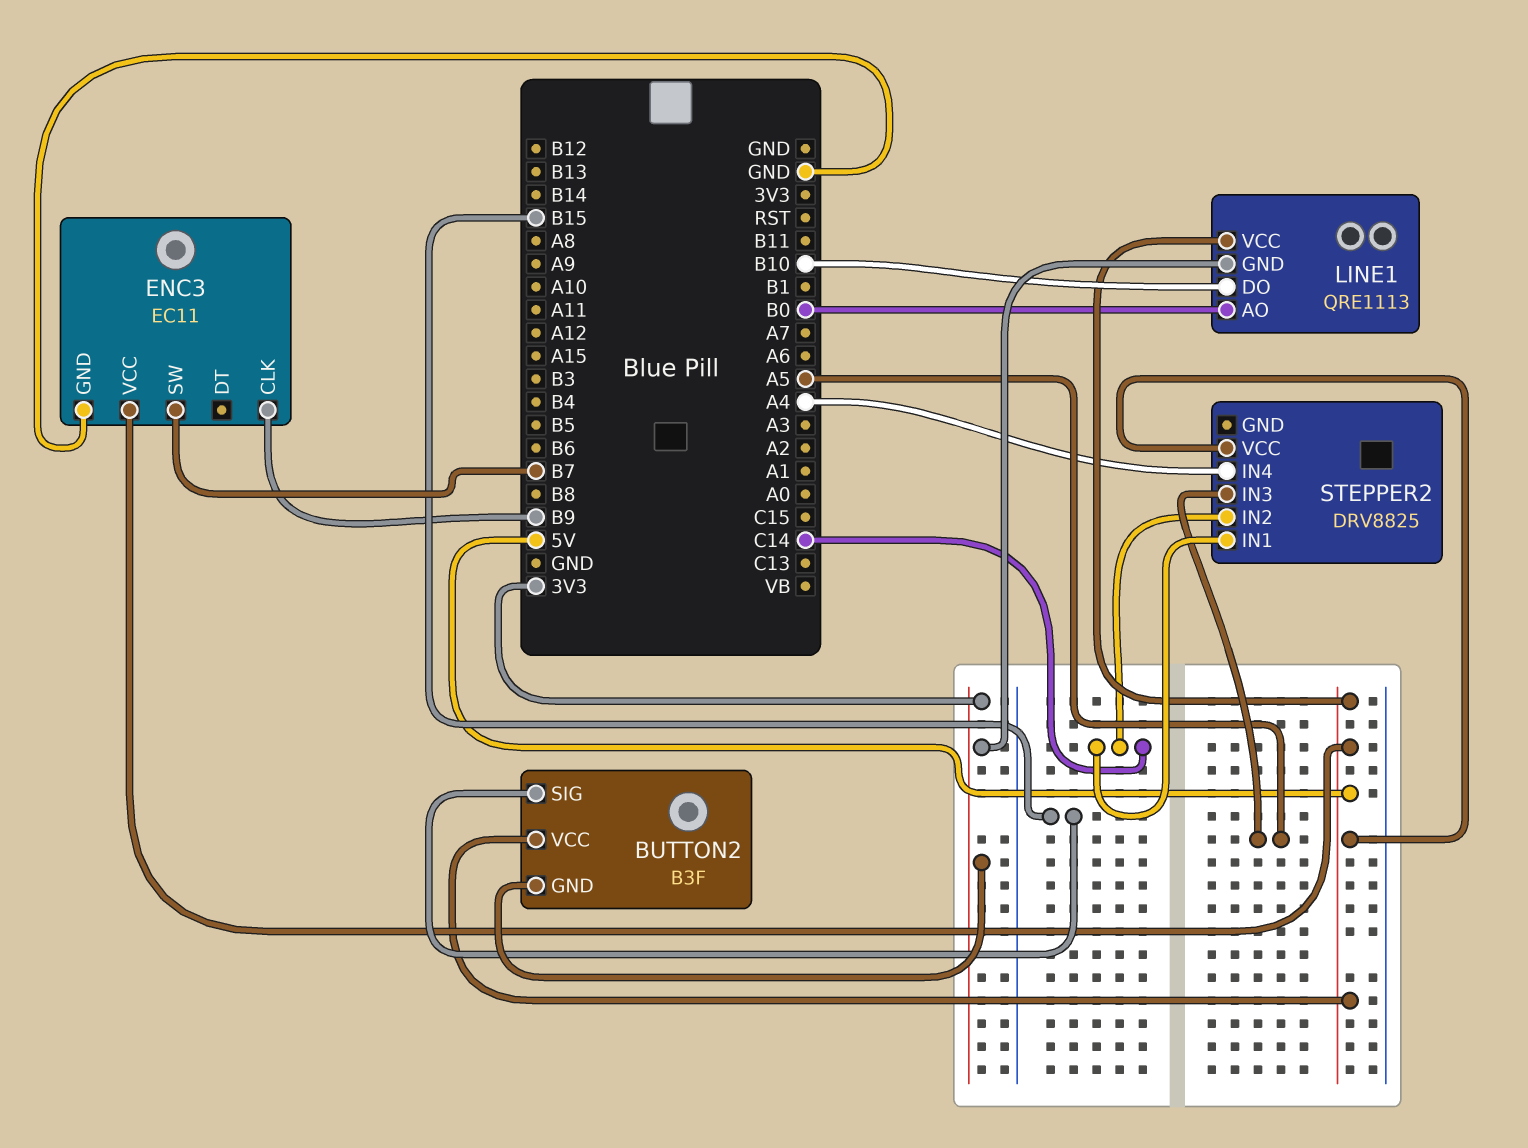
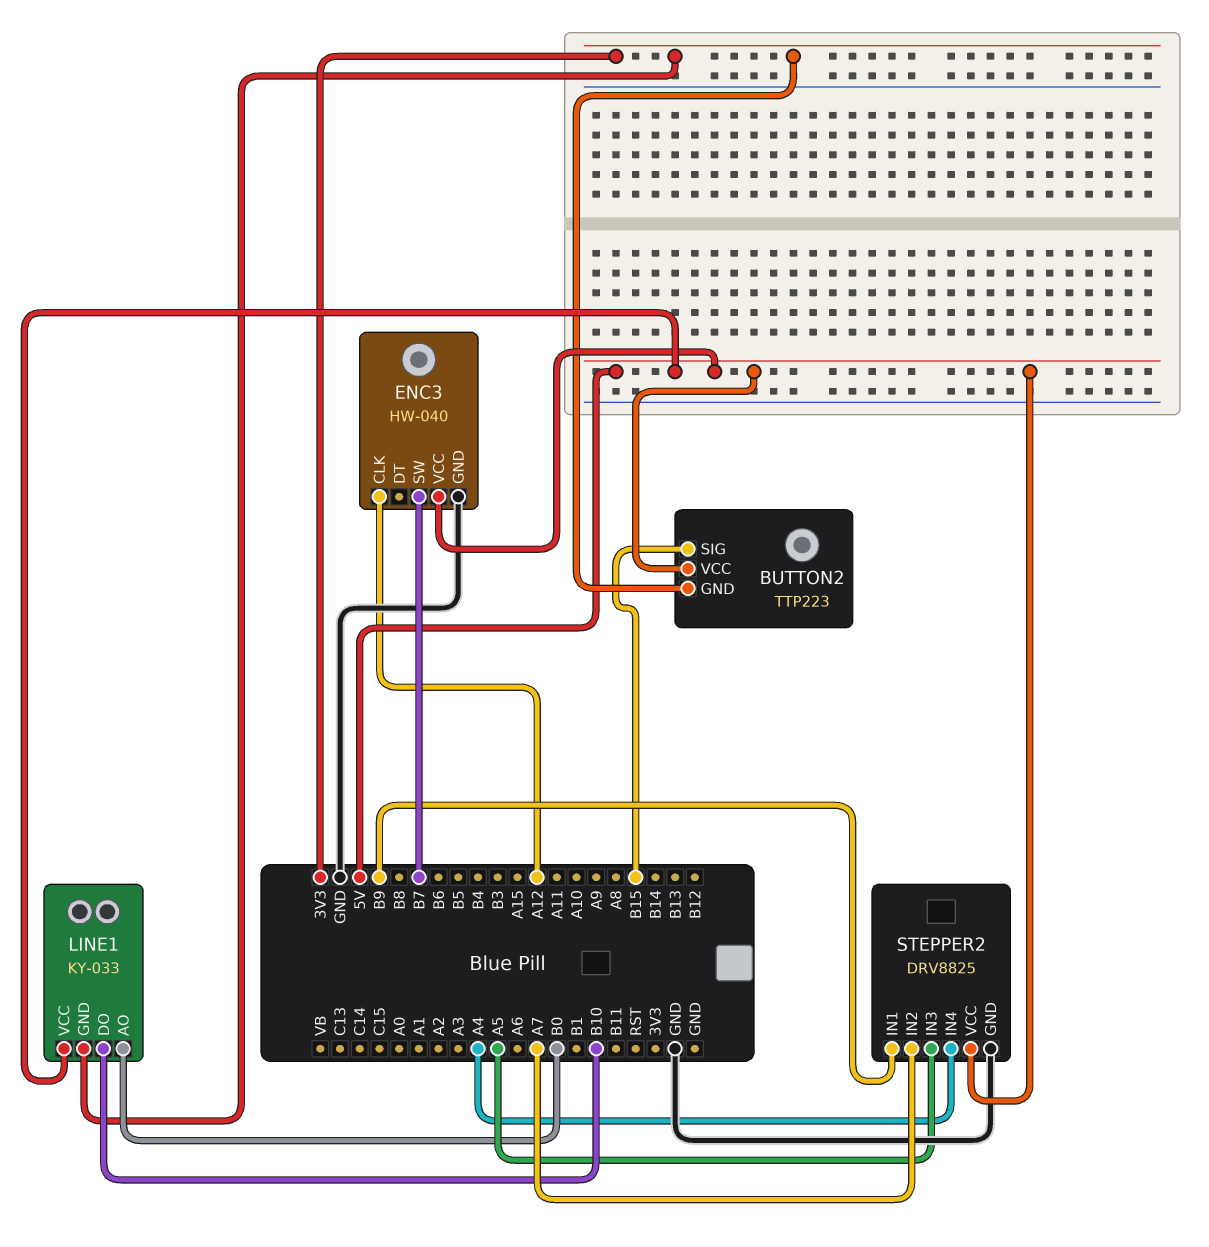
BUTTON2: B3F -> TTP223
ENC3: EC11 -> HW-040
ENC3 pin CLK: B9 -> A12
LINE1: QRE1113 -> KY-033
STEPPER2 pin GND: none -> GND
STEPPER2 pin IN1: C14 -> B9
STEPPER2 pin IN2: C14 -> A7

